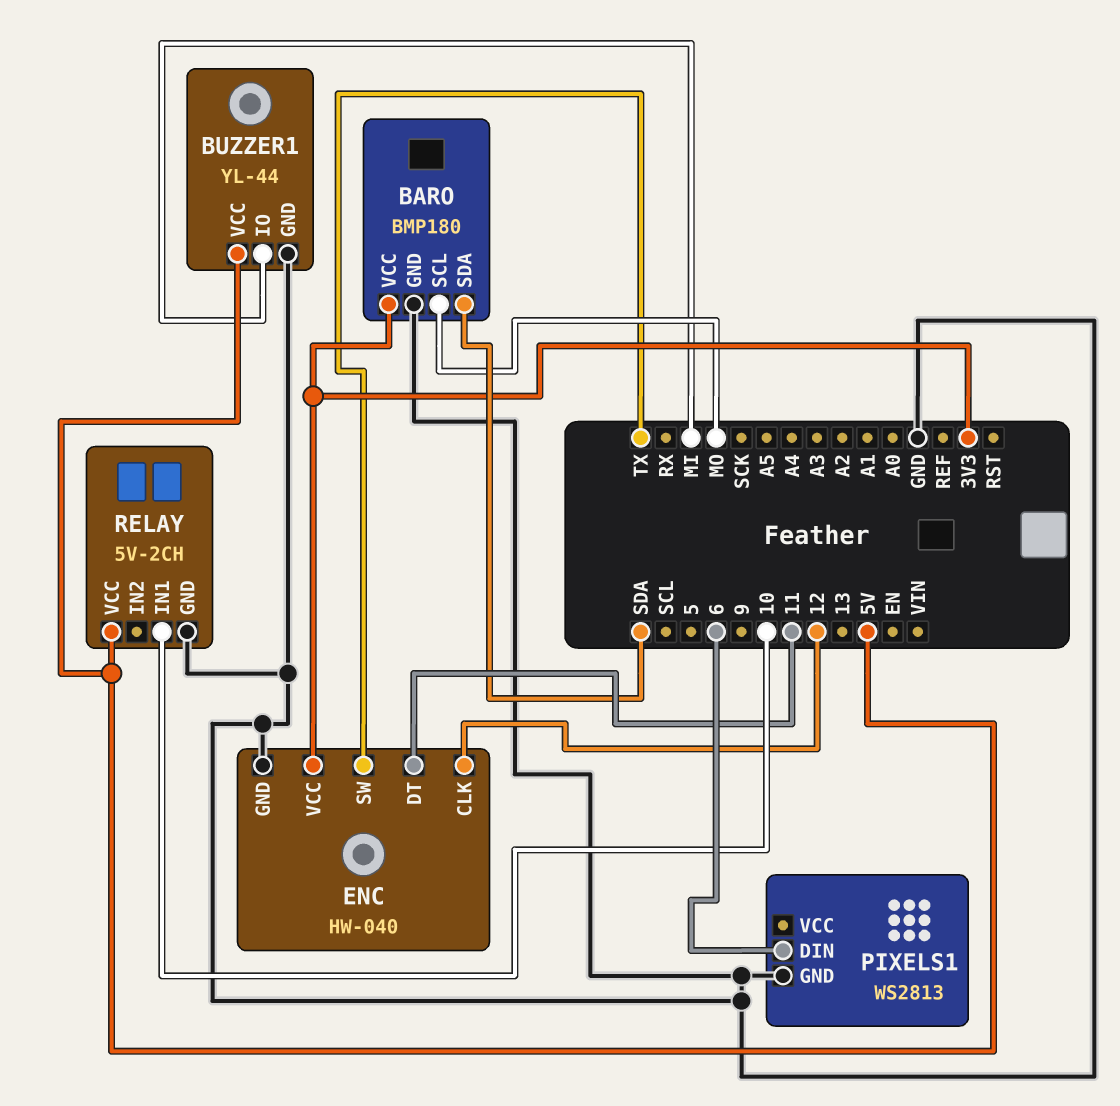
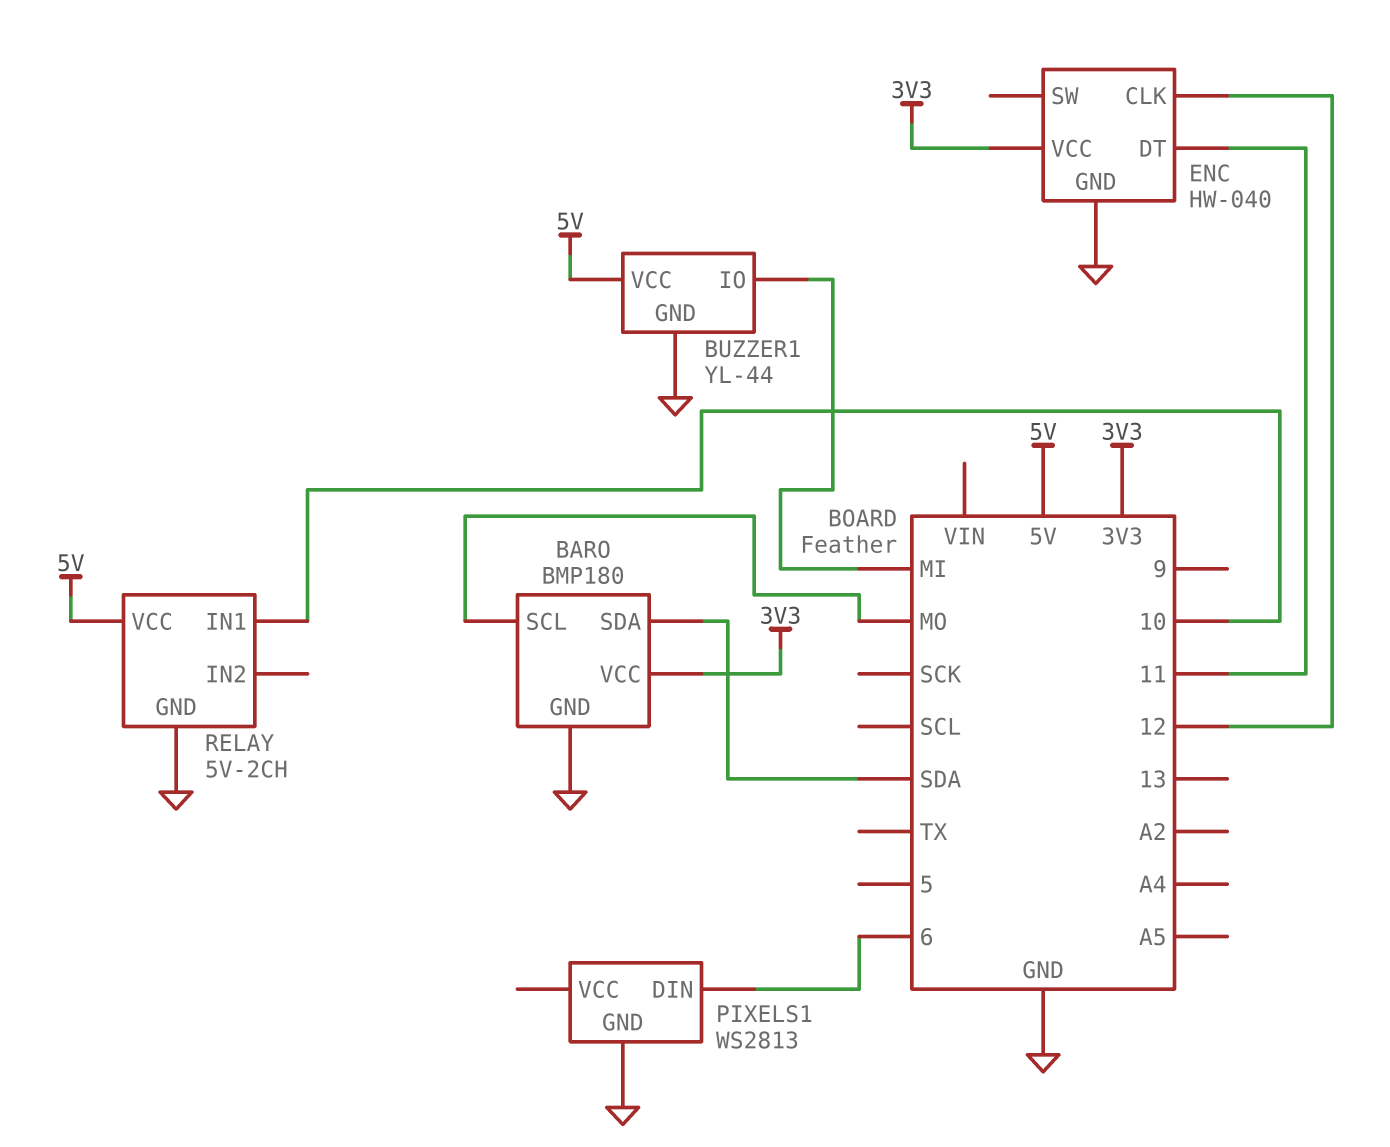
ENC pin SW: TX -> none

